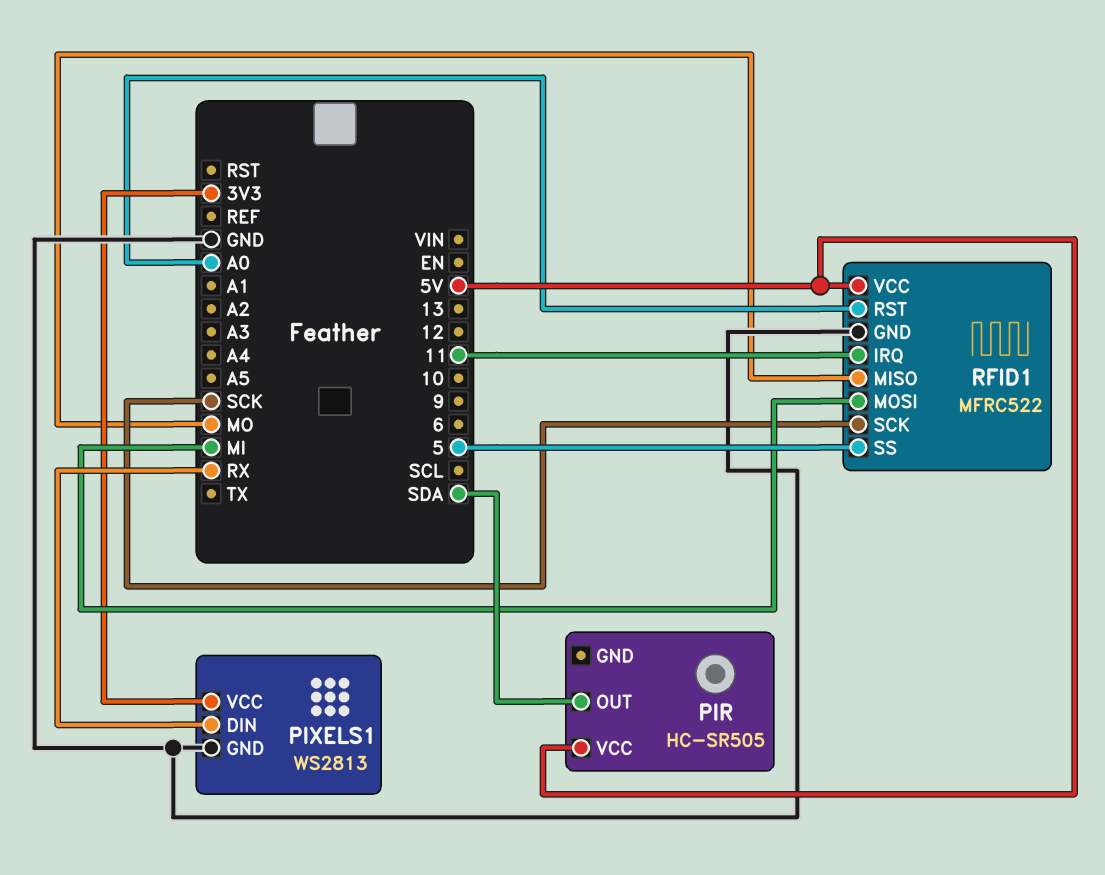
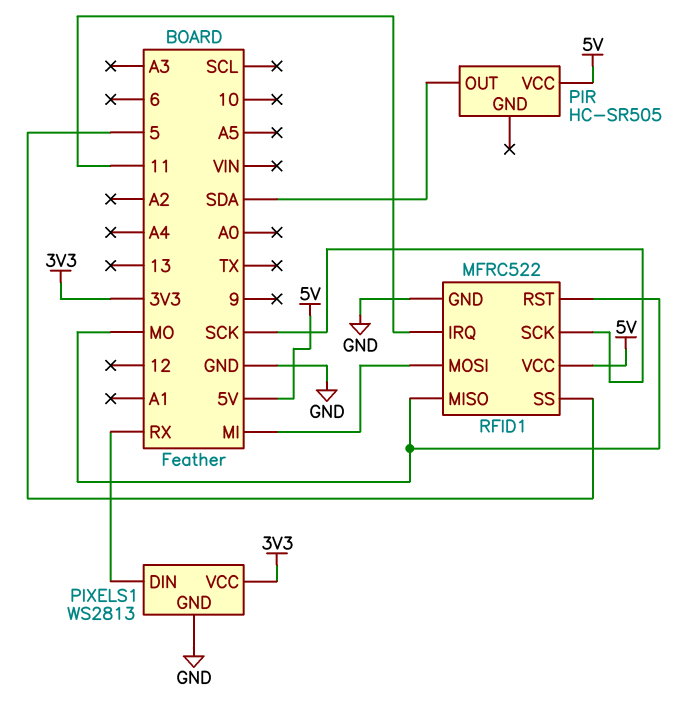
RFID1 pin RST: A0 -> MO

